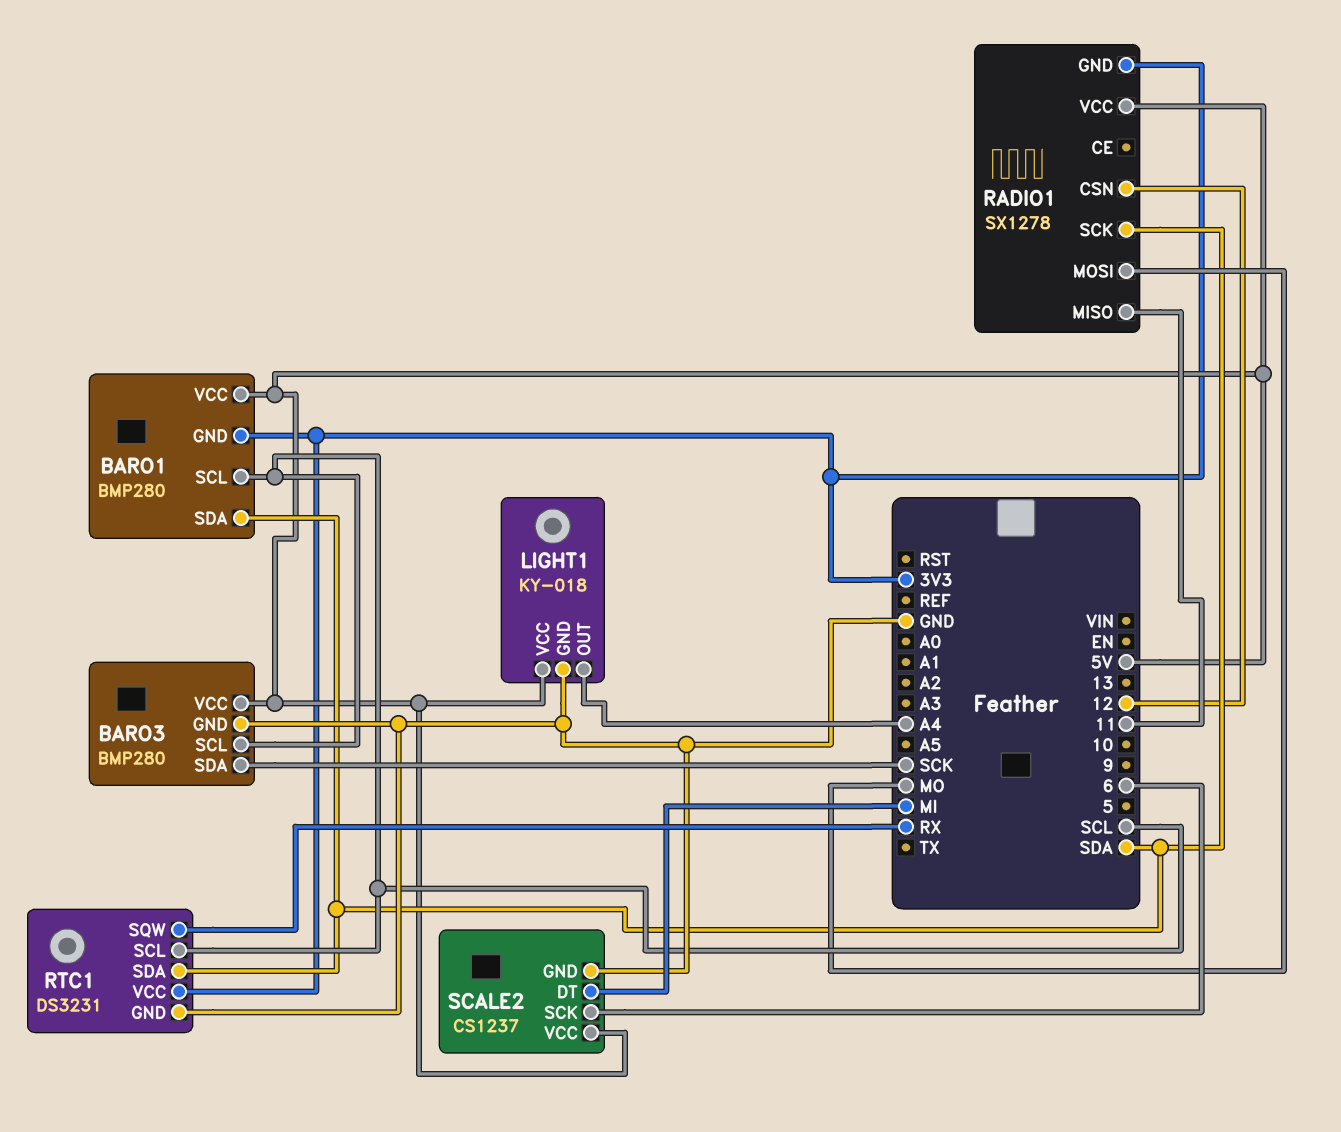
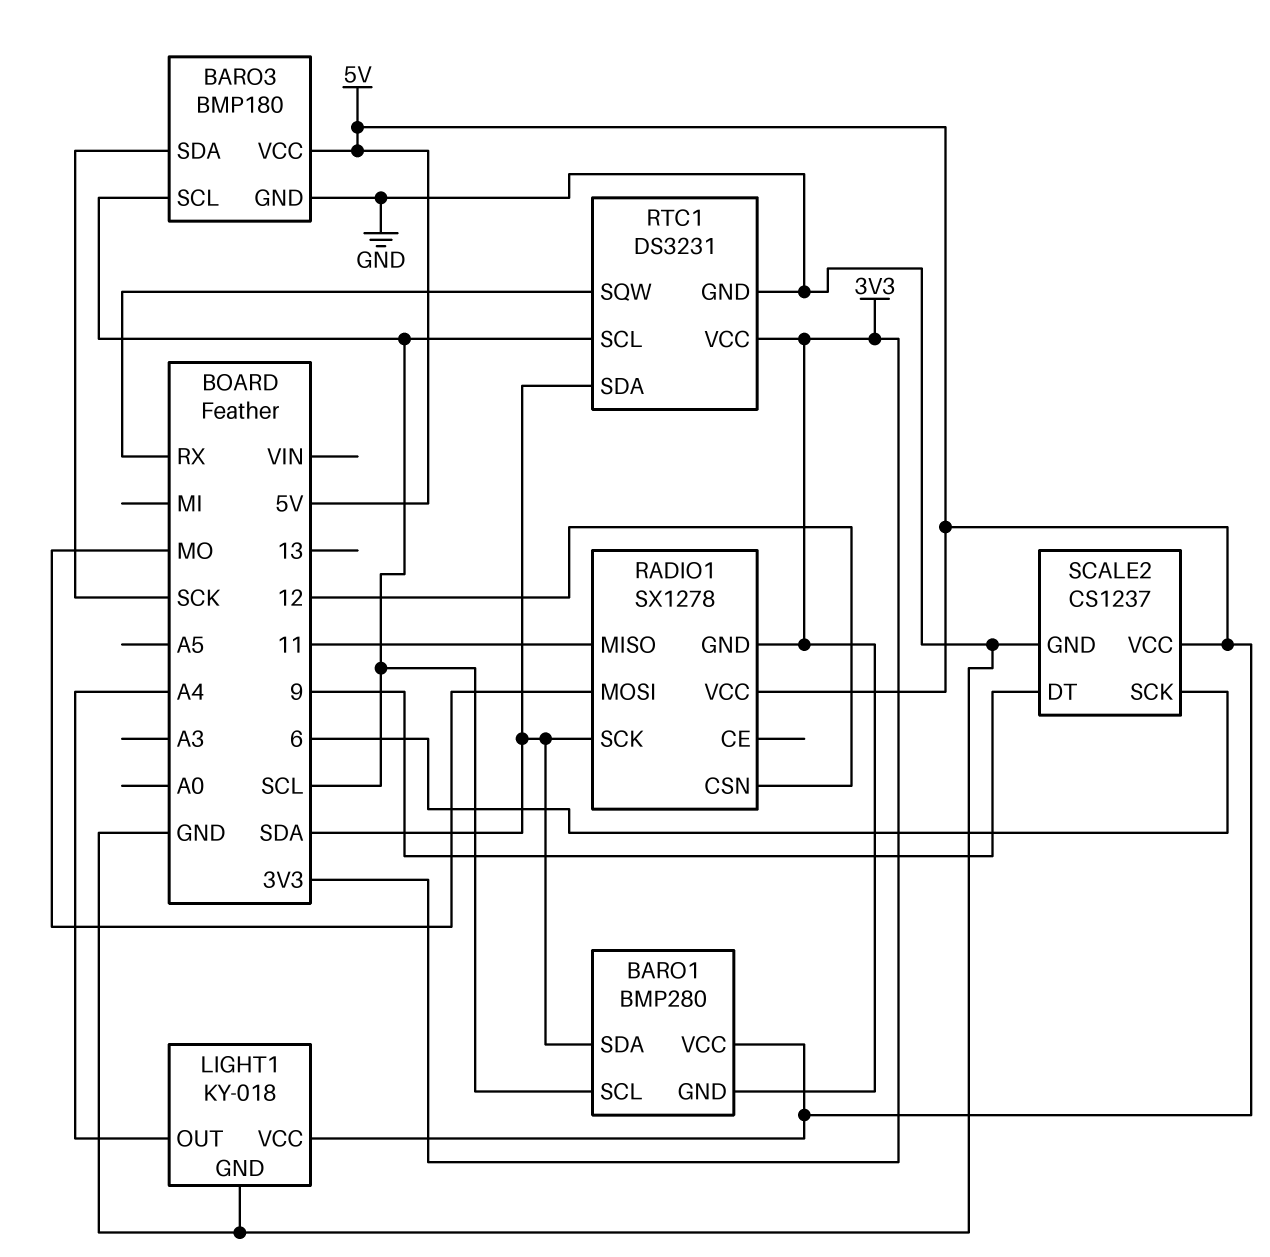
BARO3: BMP280 -> BMP180
SCALE2 pin DT: MI -> 9

